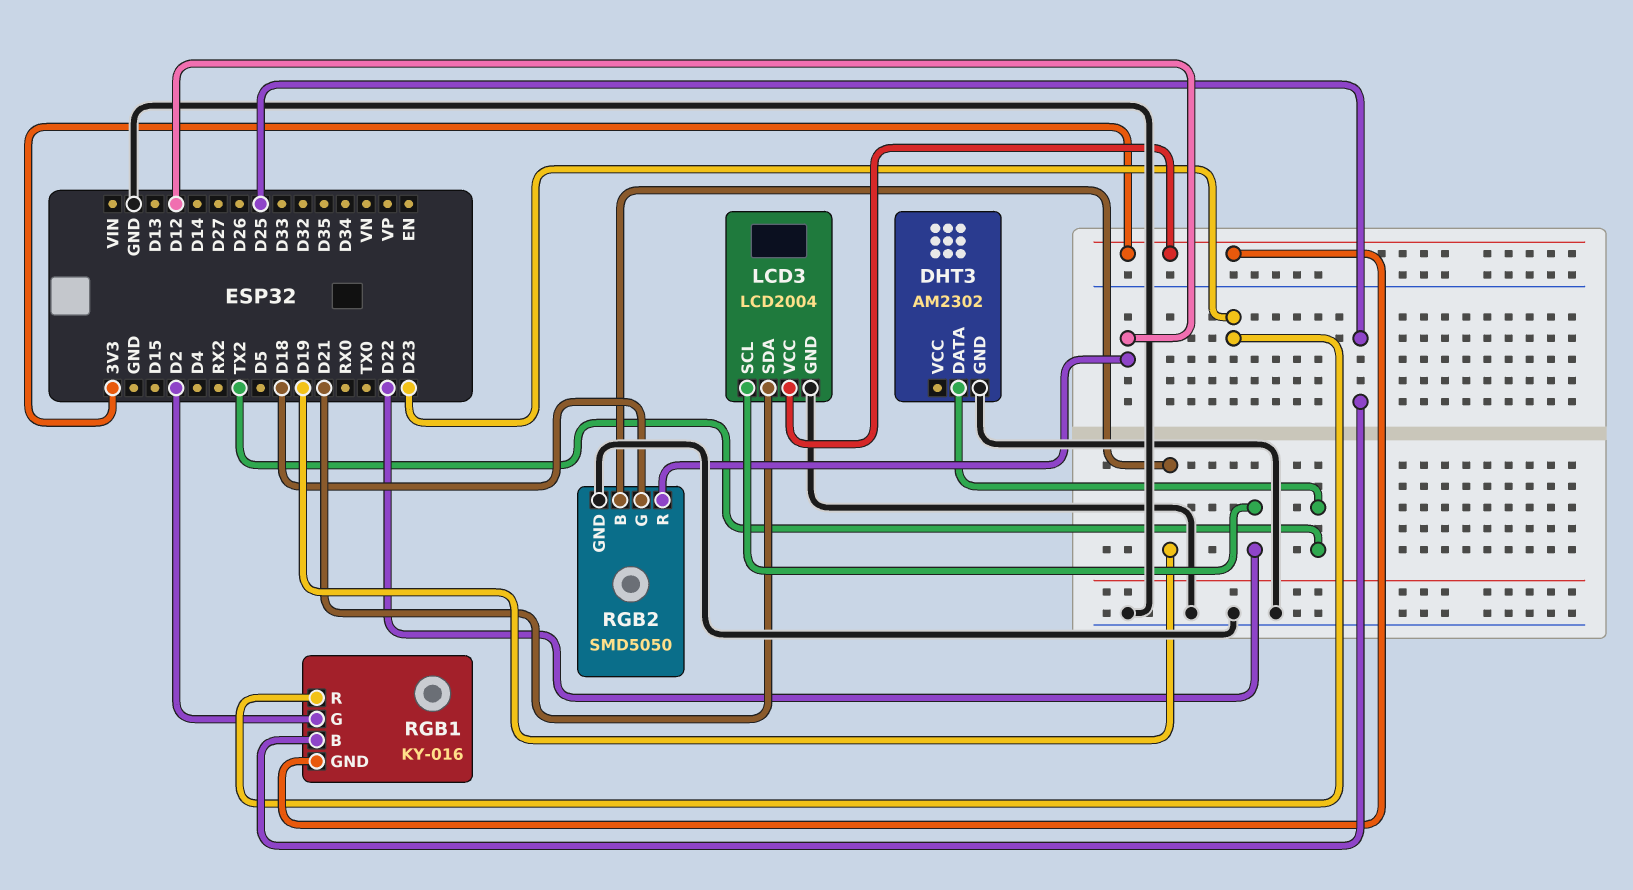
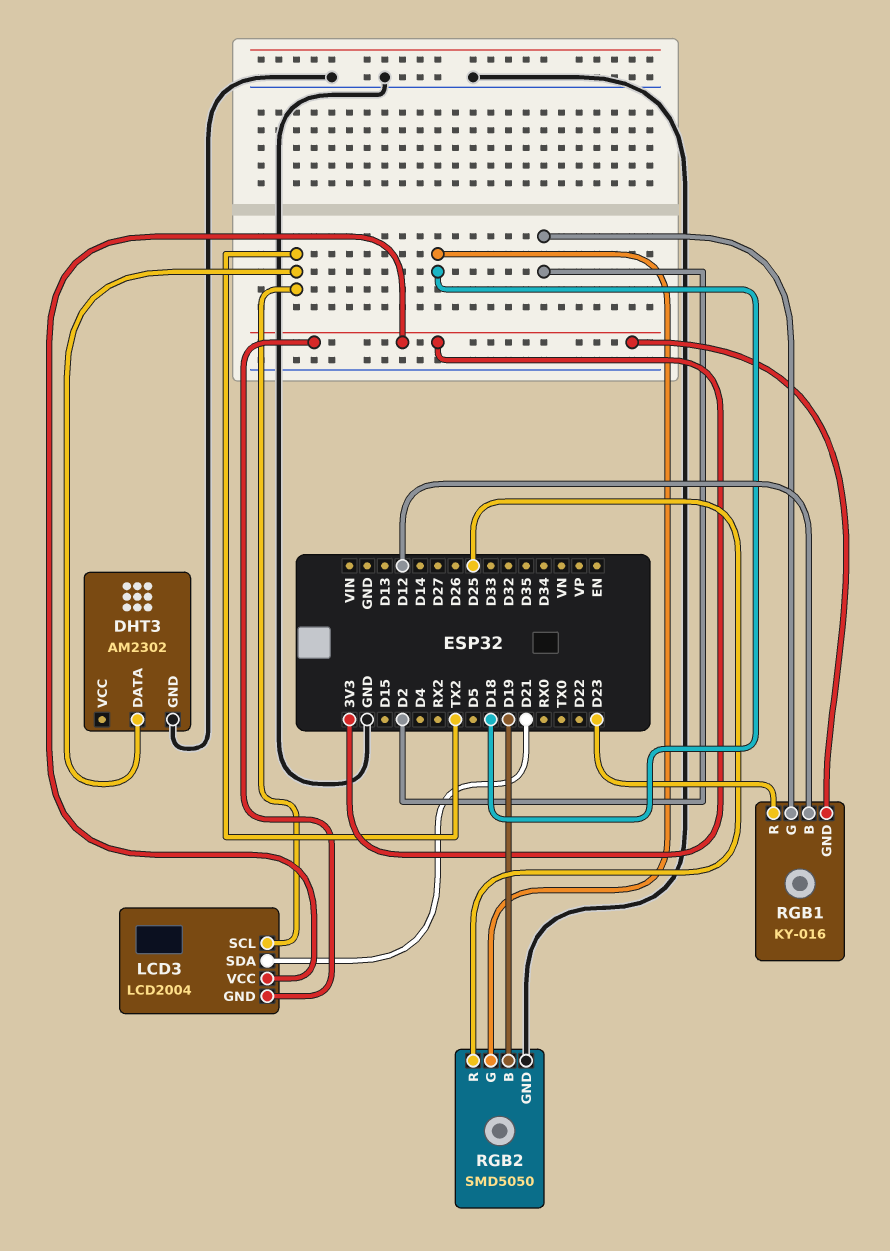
LCD3 pin GND: GND -> 3V3
LCD3 pin SCL: D22 -> TX2
RGB1 pin B: D25 -> D12
RGB2 pin R: D12 -> D25

